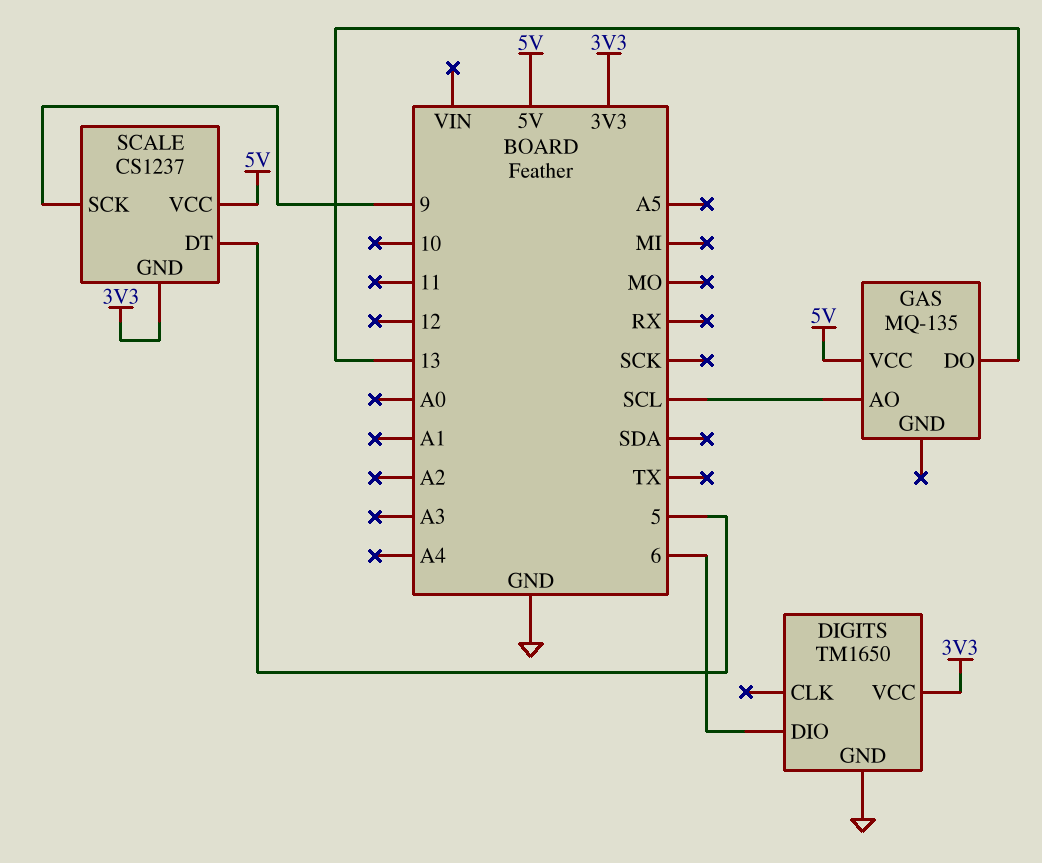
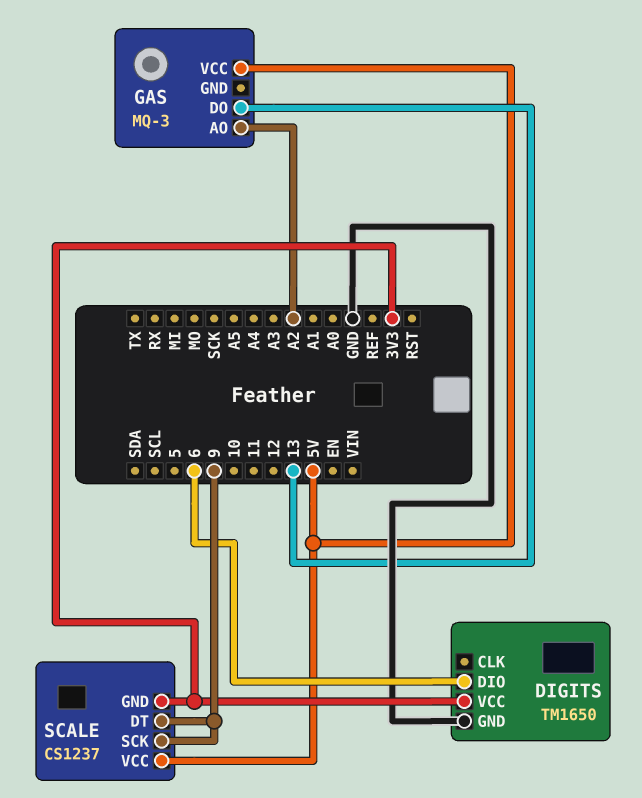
GAS: MQ-135 -> MQ-3
GAS pin AO: SCL -> A2
SCALE pin DT: 5 -> 9

